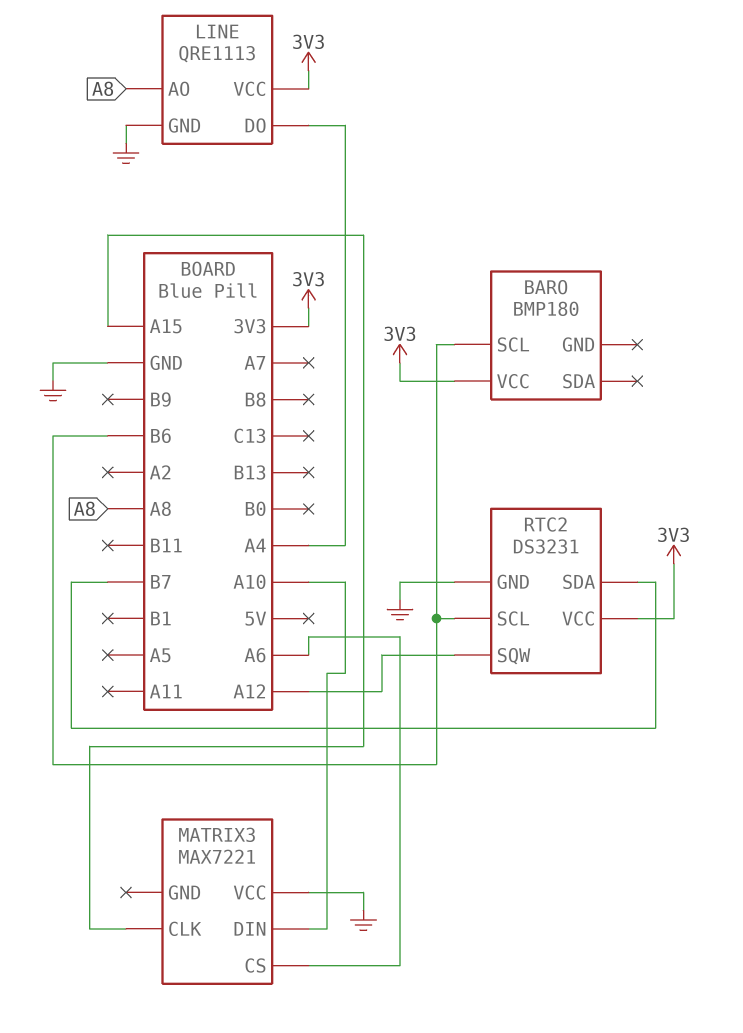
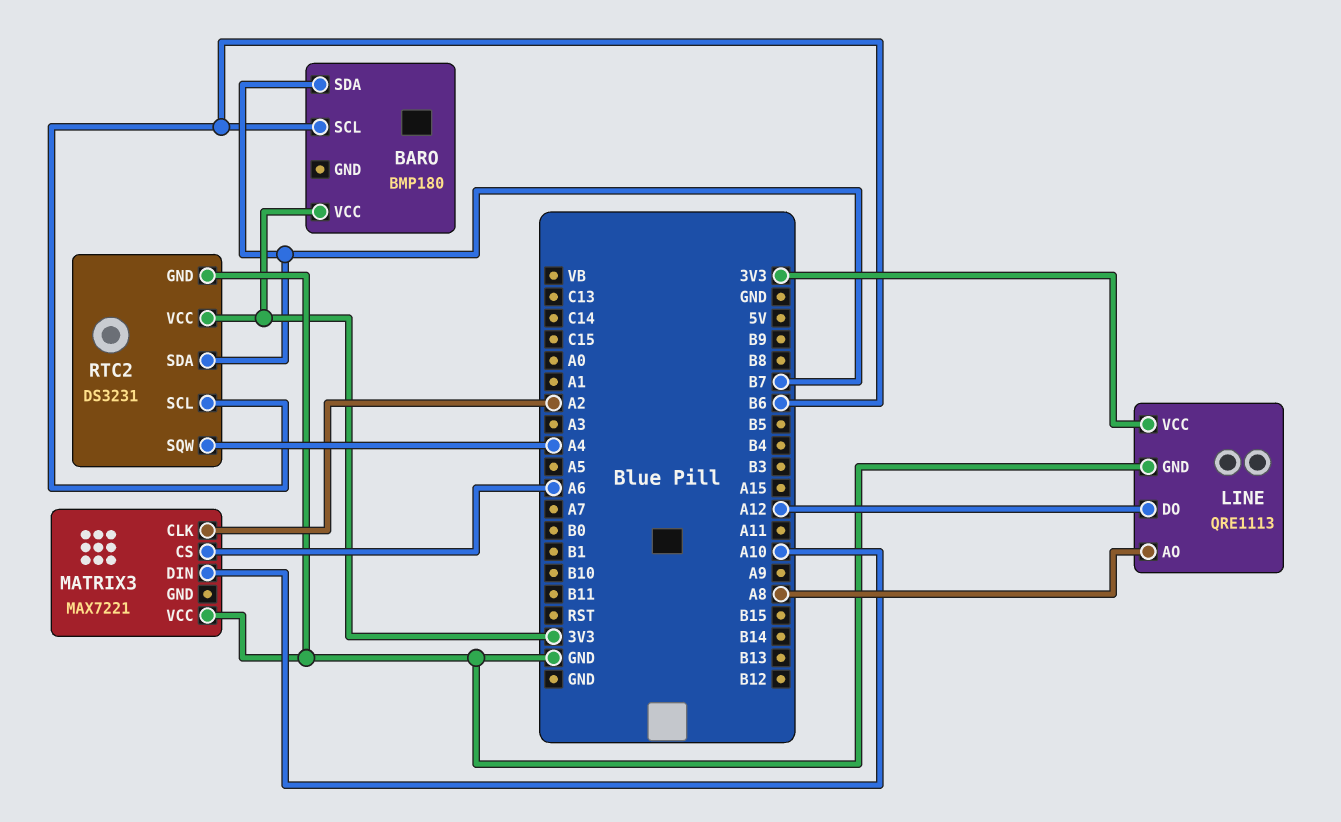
BARO pin SDA: none -> B7
LINE pin DO: A4 -> A12
MATRIX3 pin CLK: A15 -> A2
RTC2 pin SQW: A12 -> A4

